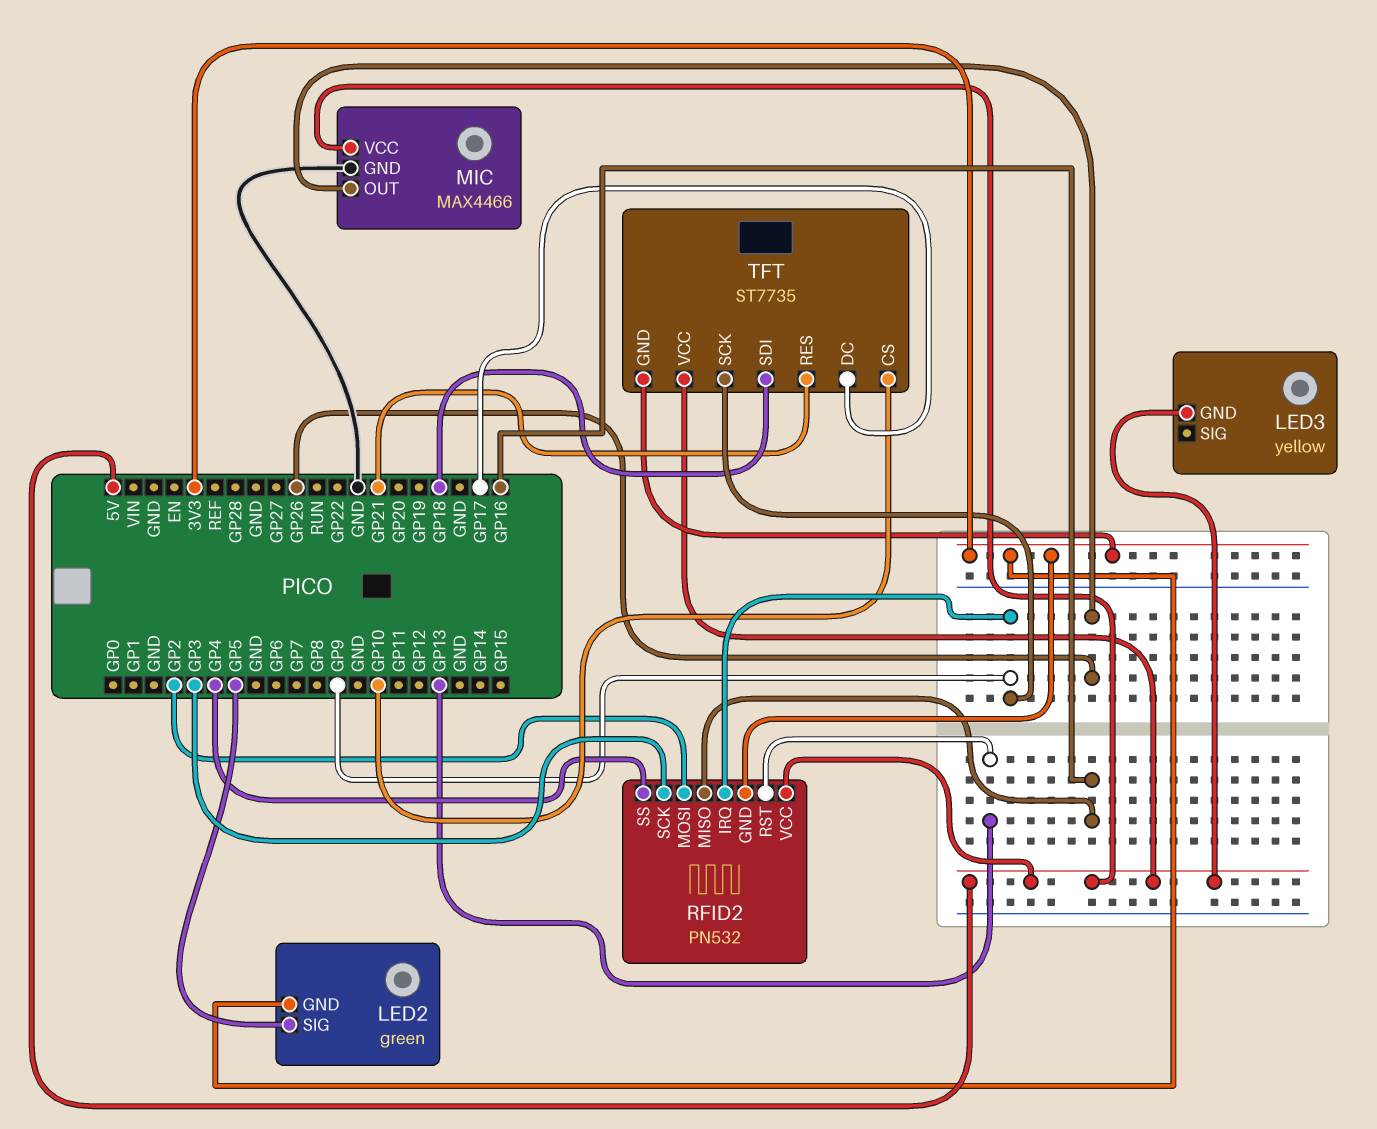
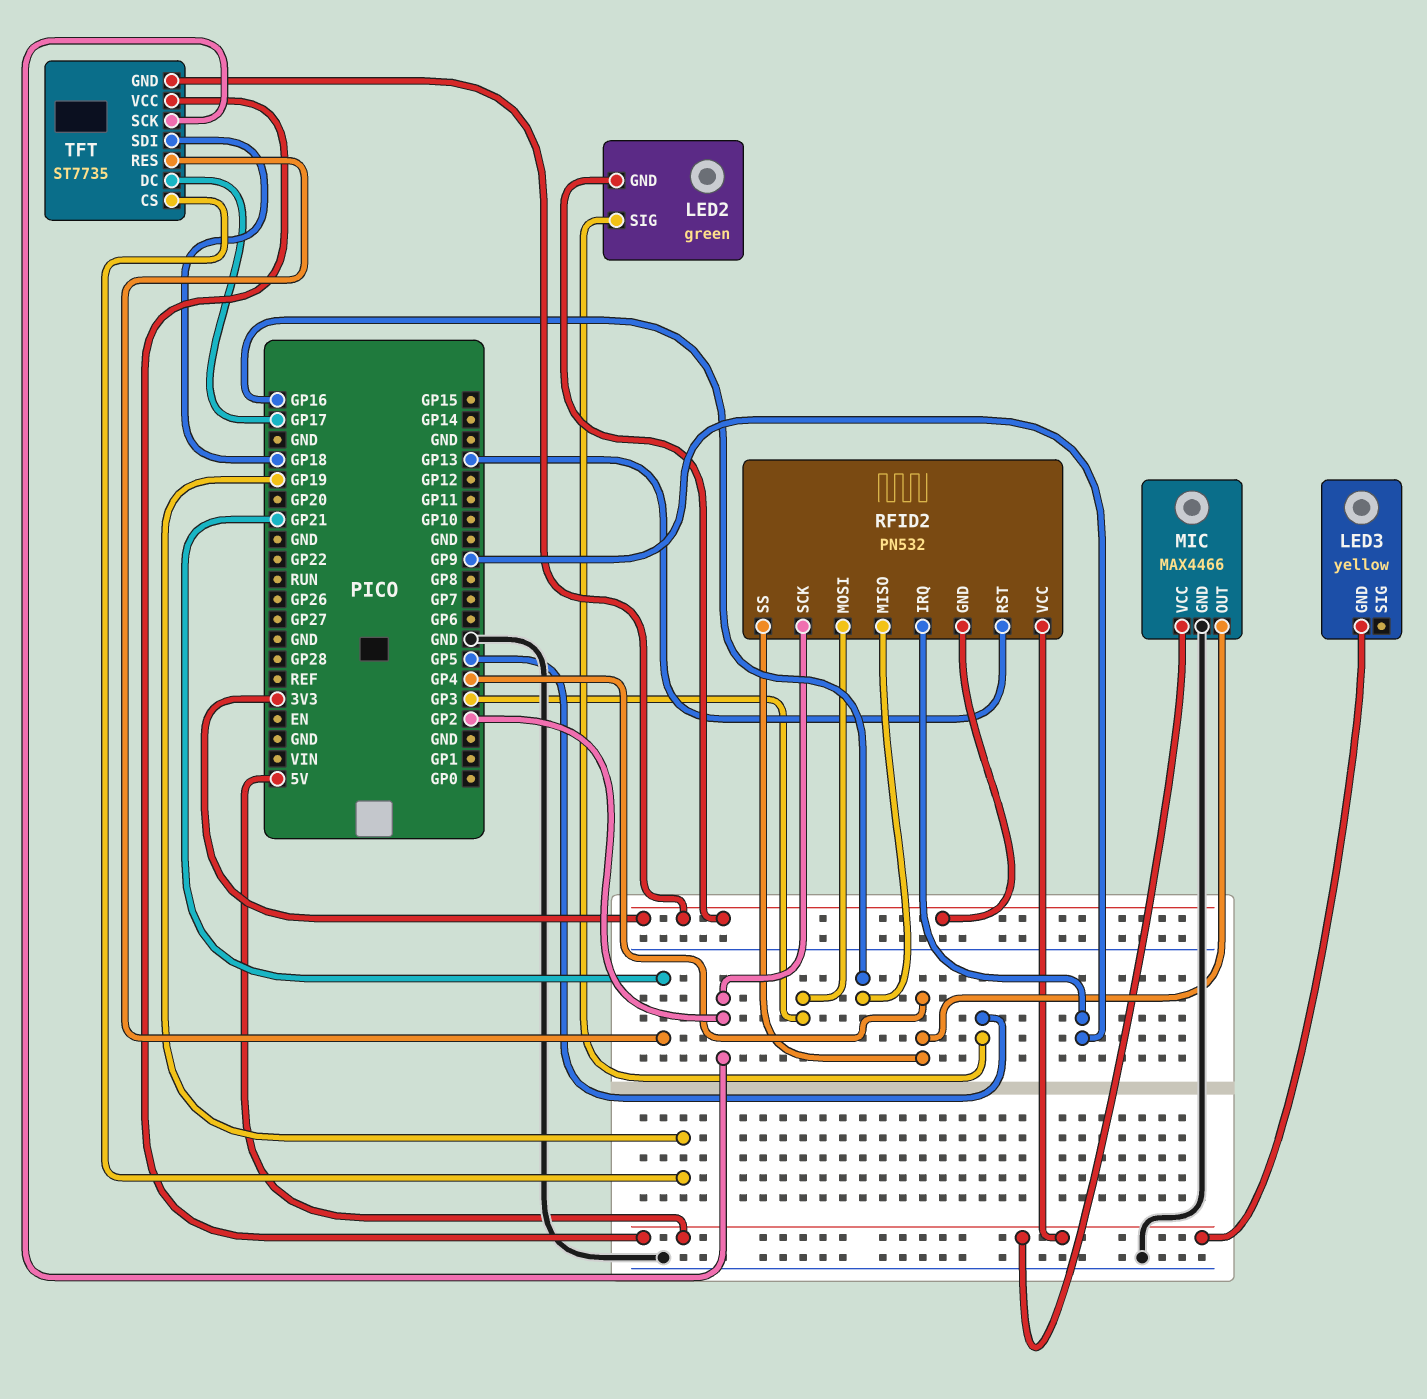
MIC pin OUT: GP26 -> GP4
RFID2 pin MOSI: GP2 -> GP3
RFID2 pin SCK: GP3 -> GP2
TFT pin CS: GP10 -> GP19
TFT pin SCK: GP9 -> GP2

